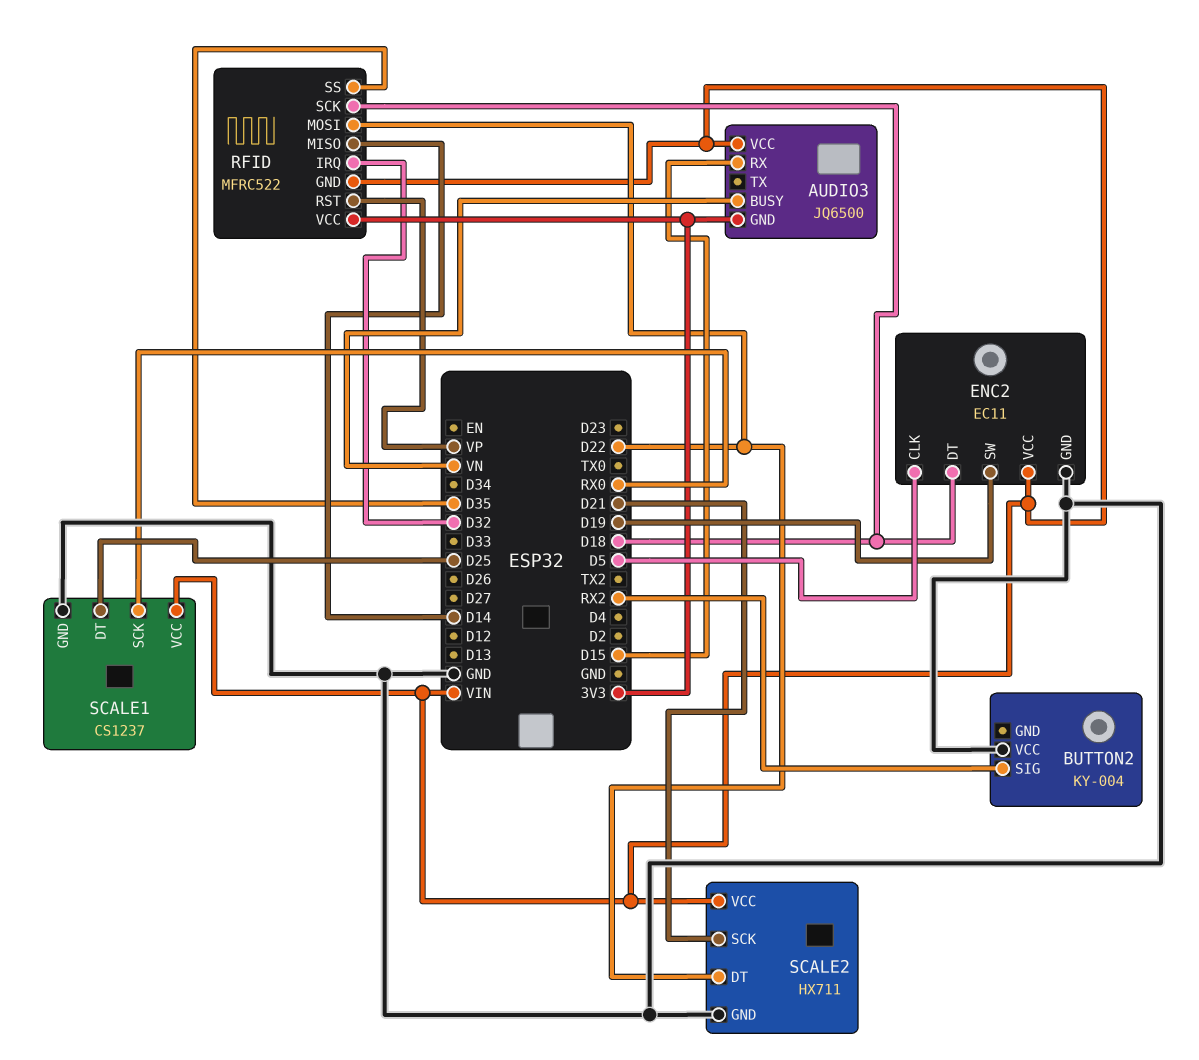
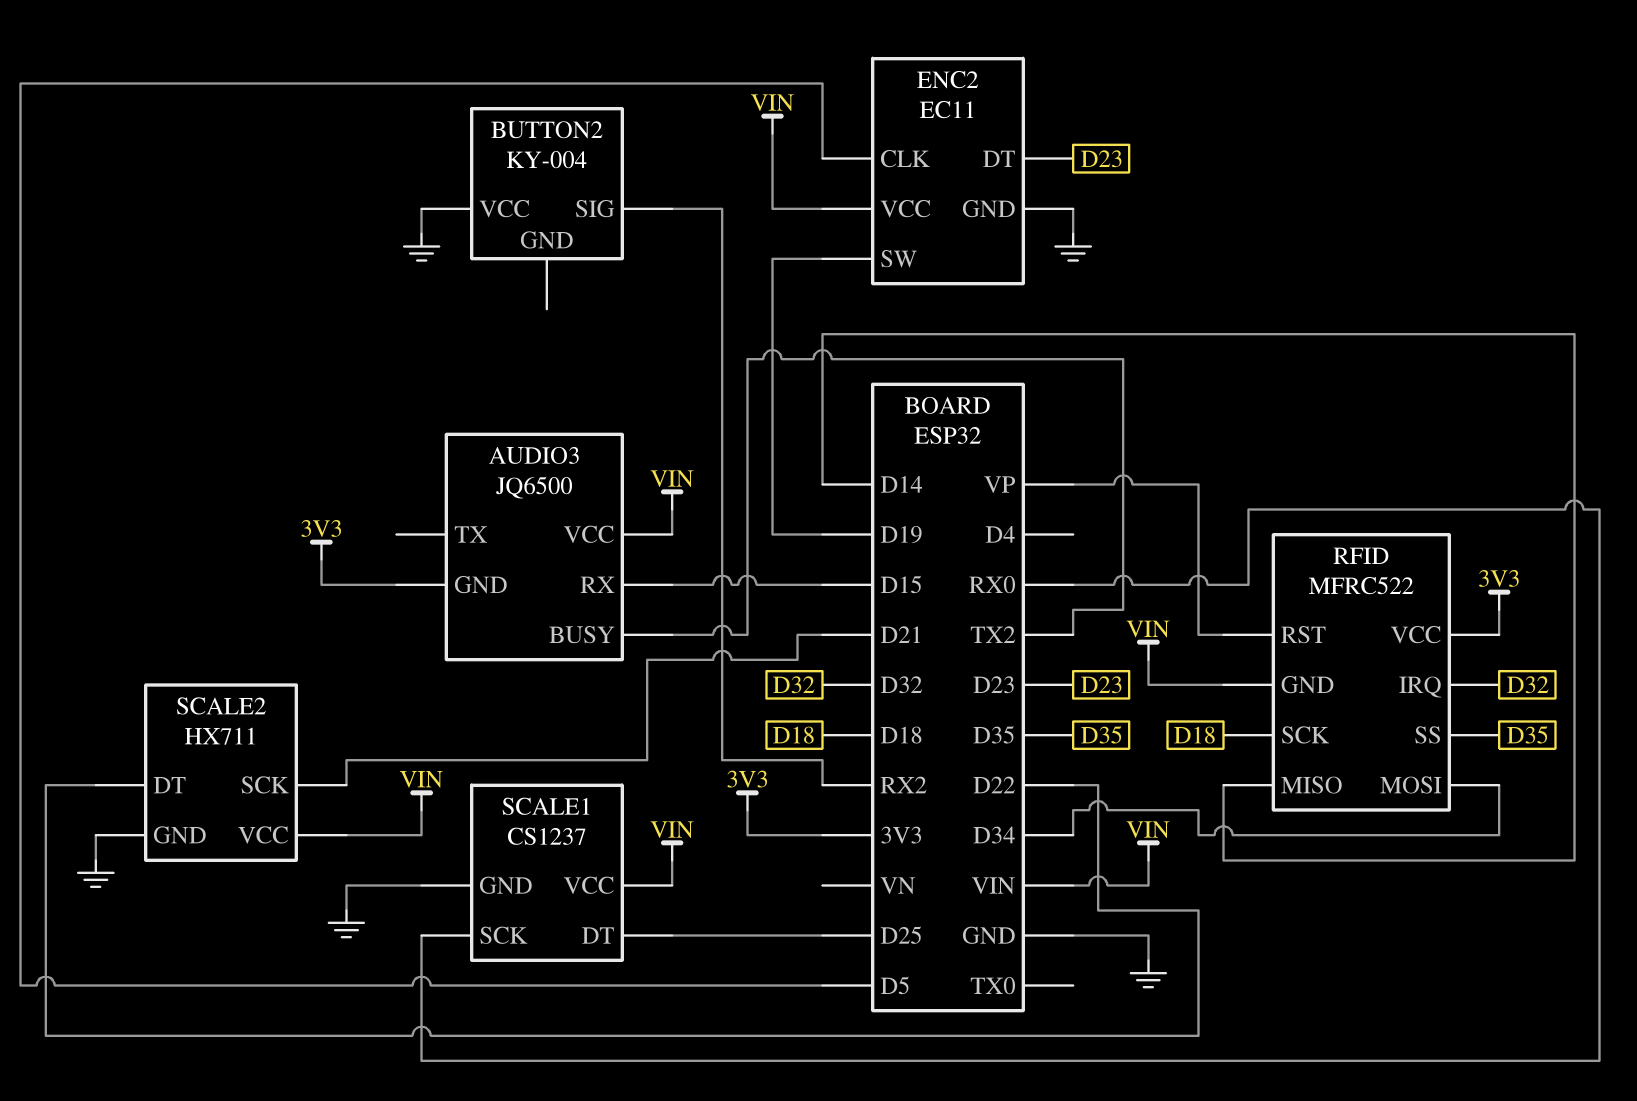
AUDIO3 pin BUSY: VN -> TX2
ENC2 pin DT: D18 -> D23
RFID pin MOSI: D22 -> D34

